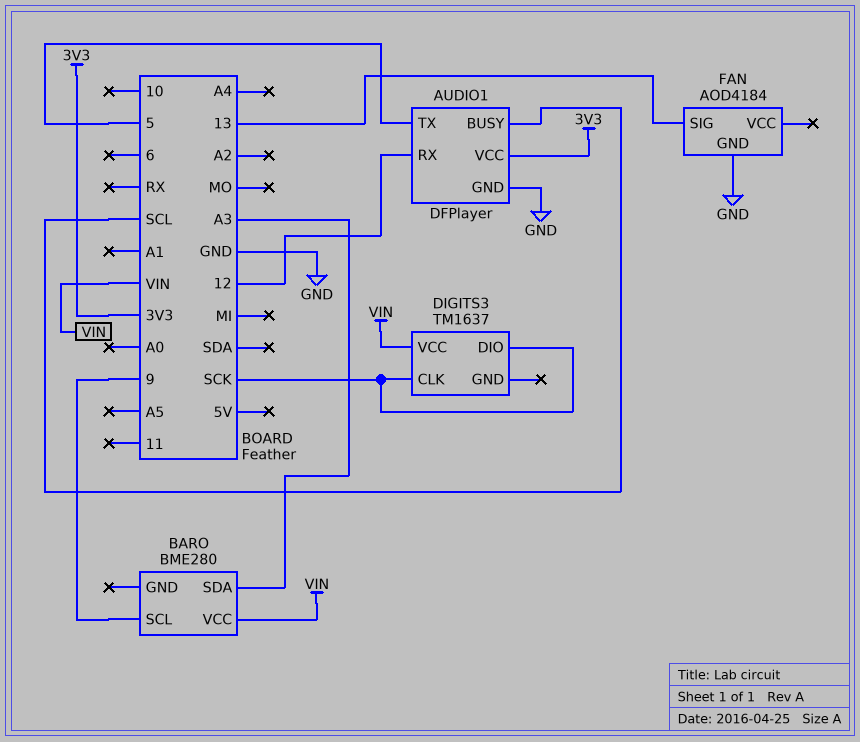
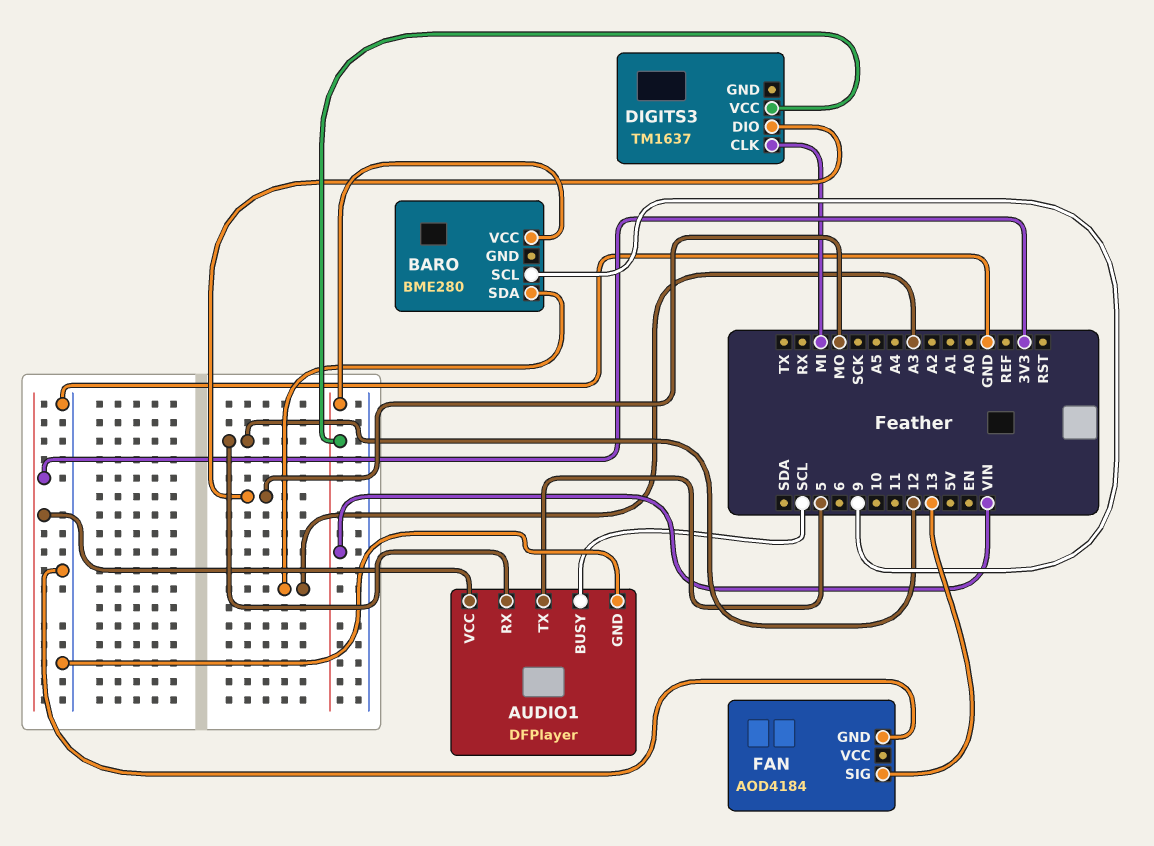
DIGITS3 pin CLK: SCK -> MI
DIGITS3 pin DIO: SCK -> MO

